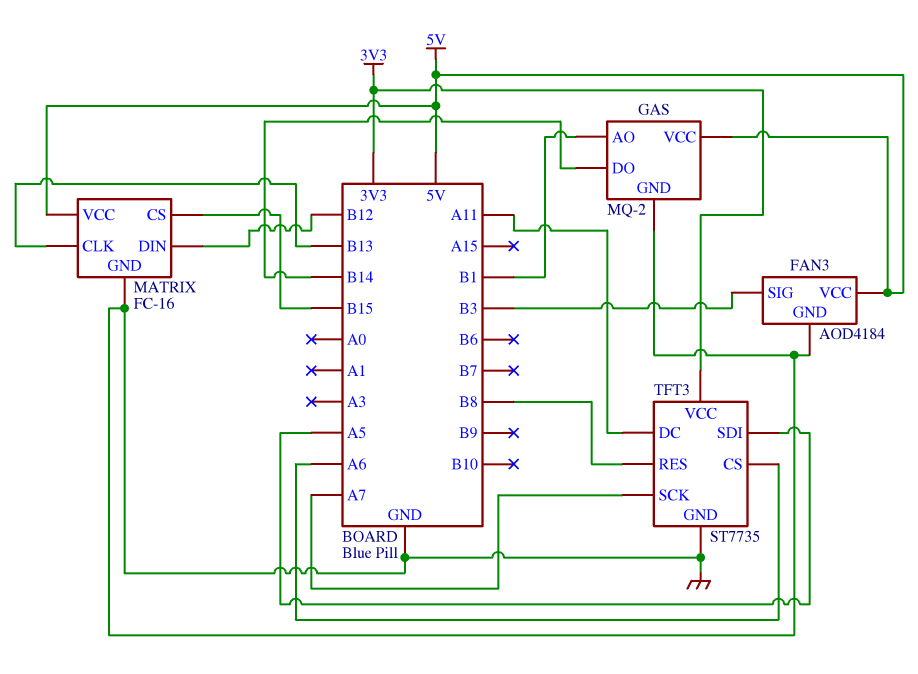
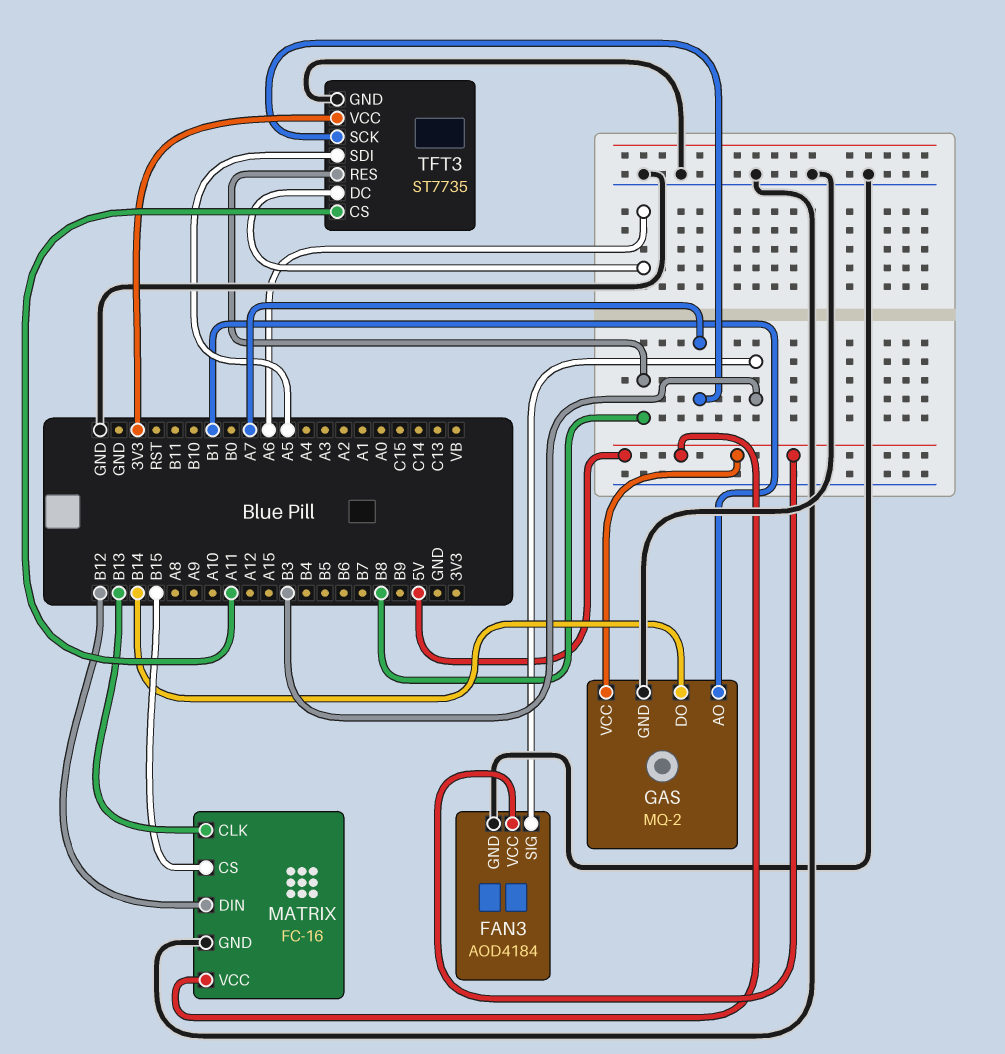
TFT3 pin CS: A6 -> A11
TFT3 pin DC: A11 -> A6

